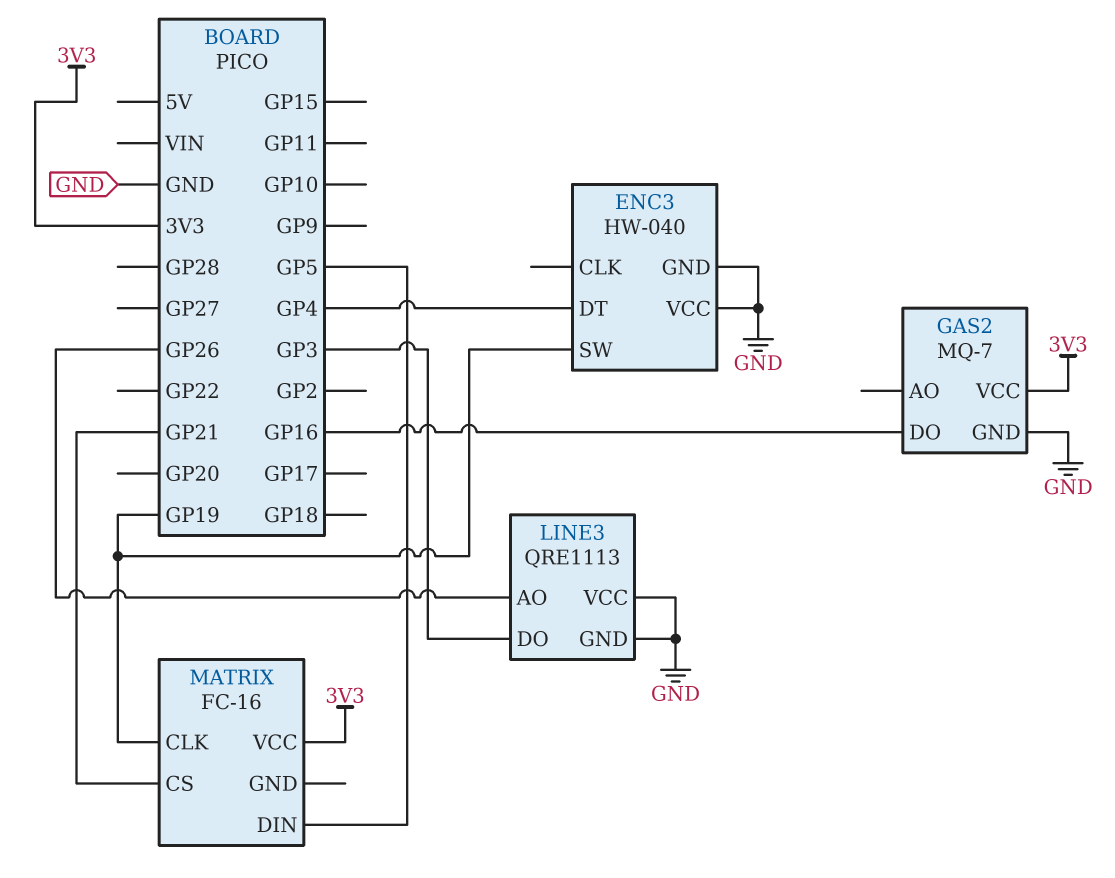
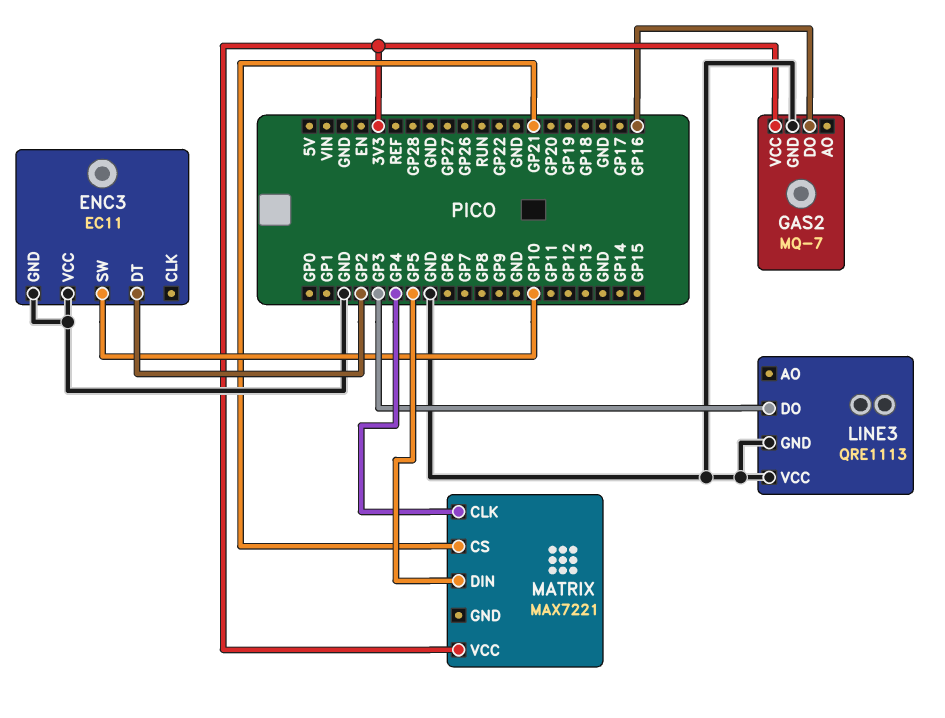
ENC3: HW-040 -> EC11
ENC3 pin DT: GP4 -> GP2
ENC3 pin SW: GP19 -> GP10
LINE3 pin AO: GP26 -> none
MATRIX: FC-16 -> MAX7221
MATRIX pin CLK: GP19 -> GP4

